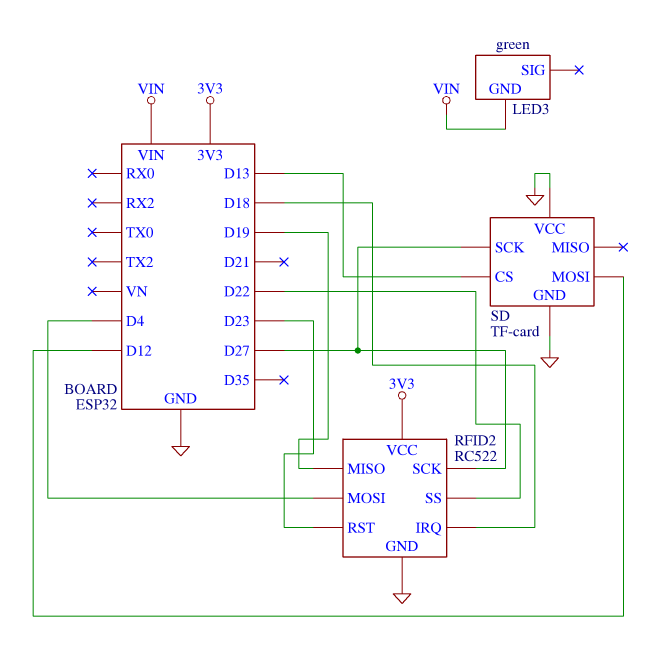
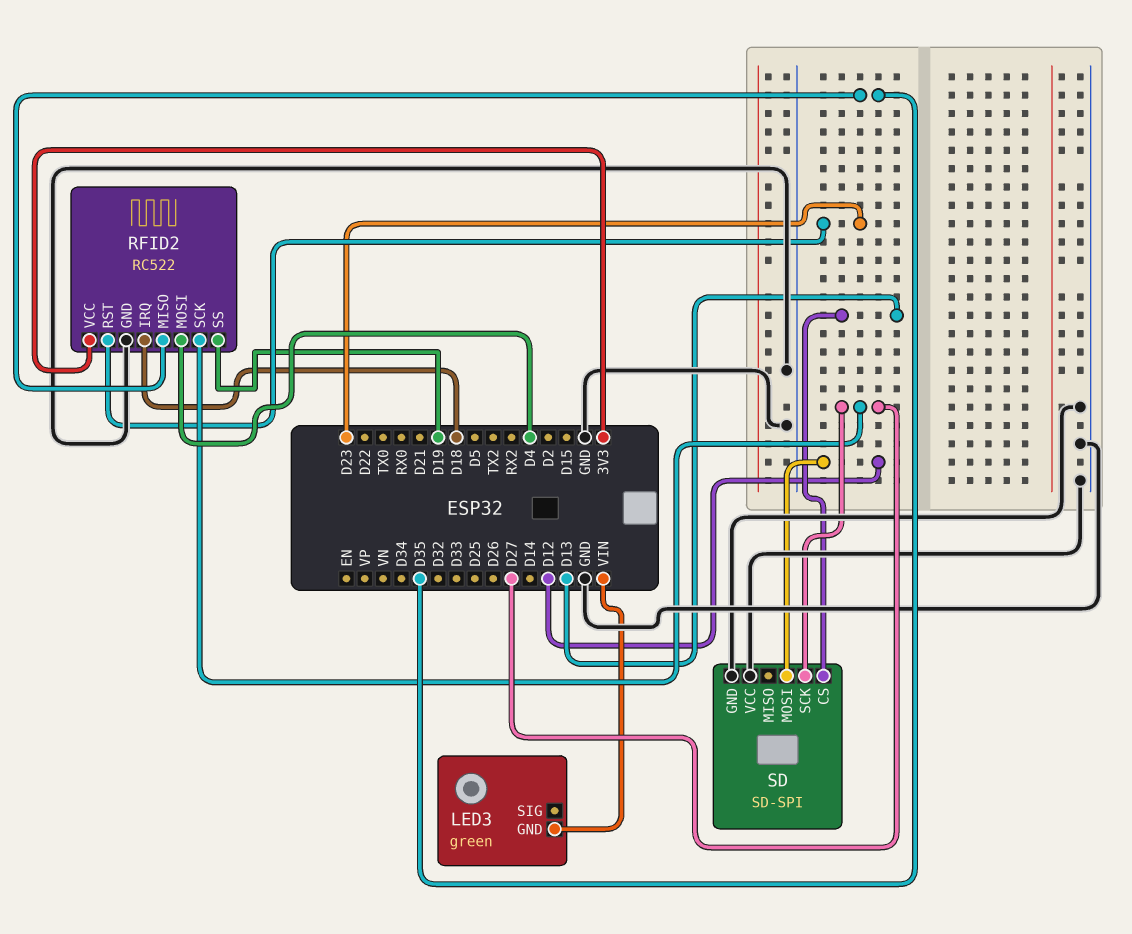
RFID2 pin MISO: D19 -> D35
RFID2 pin SS: D22 -> D19
SD: TF-card -> SD-SPI

